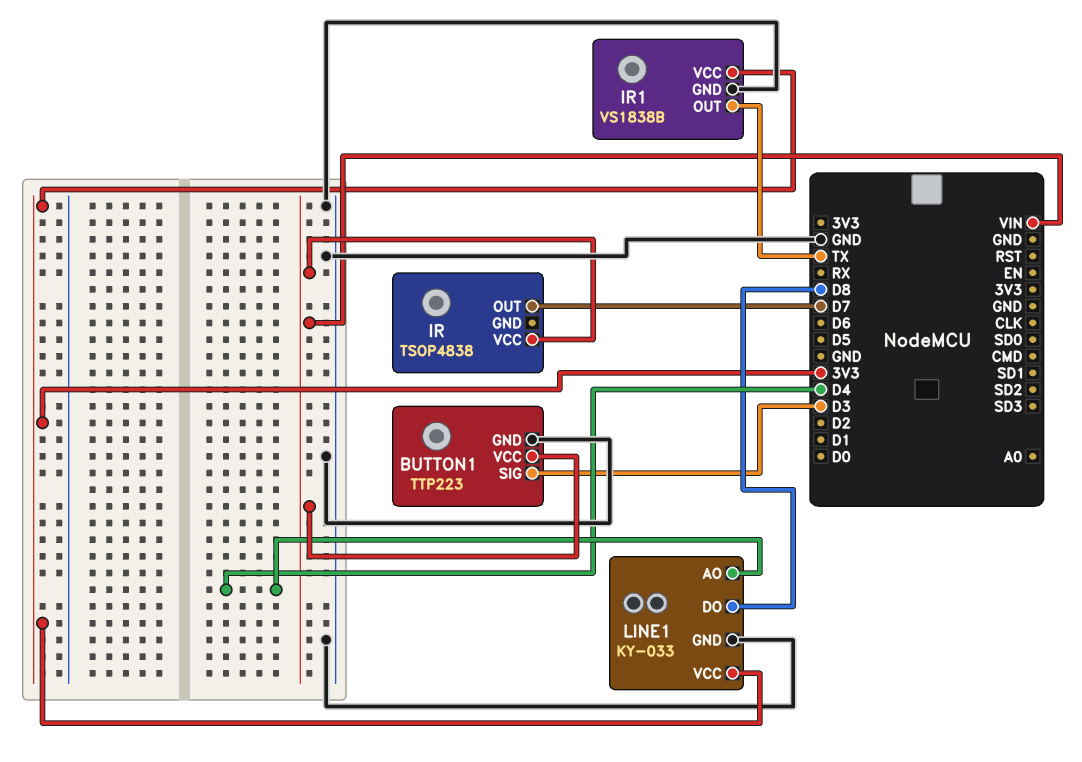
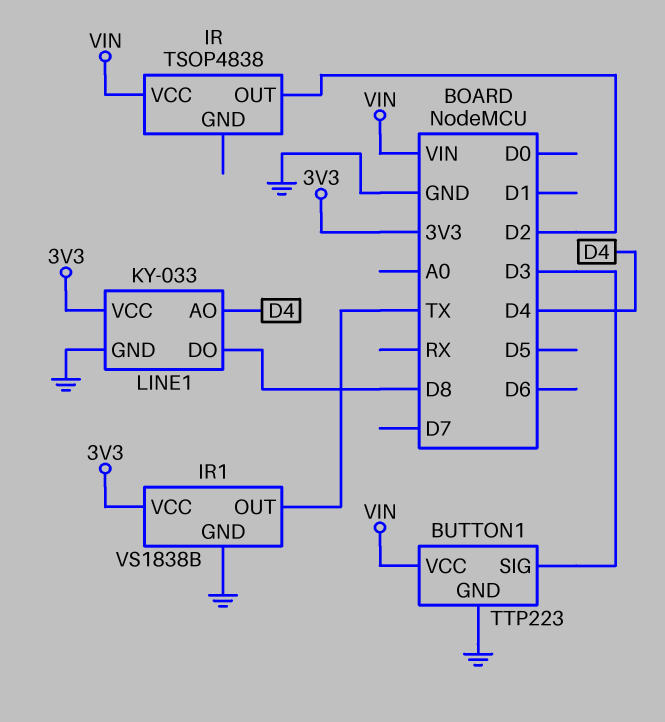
IR pin OUT: D7 -> D2

